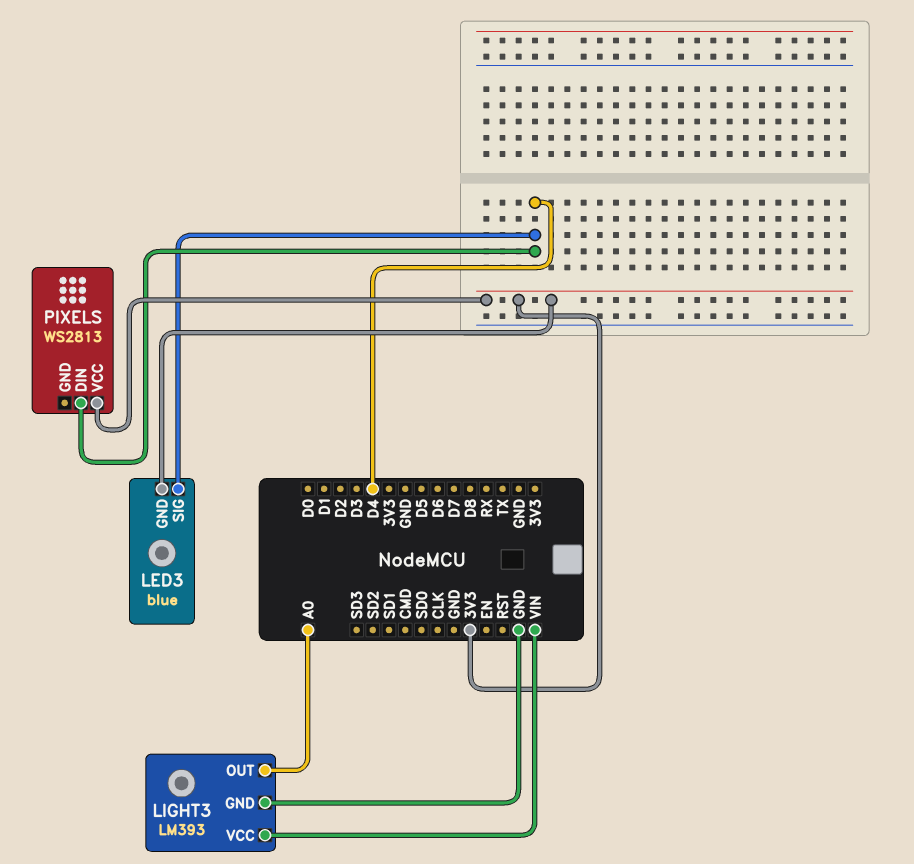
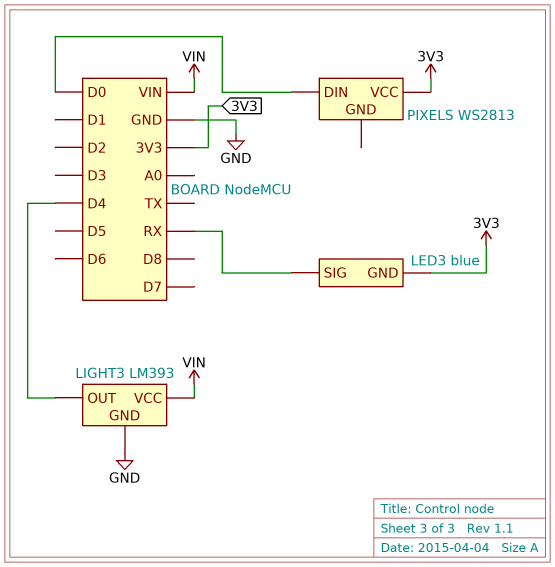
LED3 pin SIG: D4 -> RX
LIGHT3 pin OUT: A0 -> D4
PIXELS pin DIN: D4 -> D0

